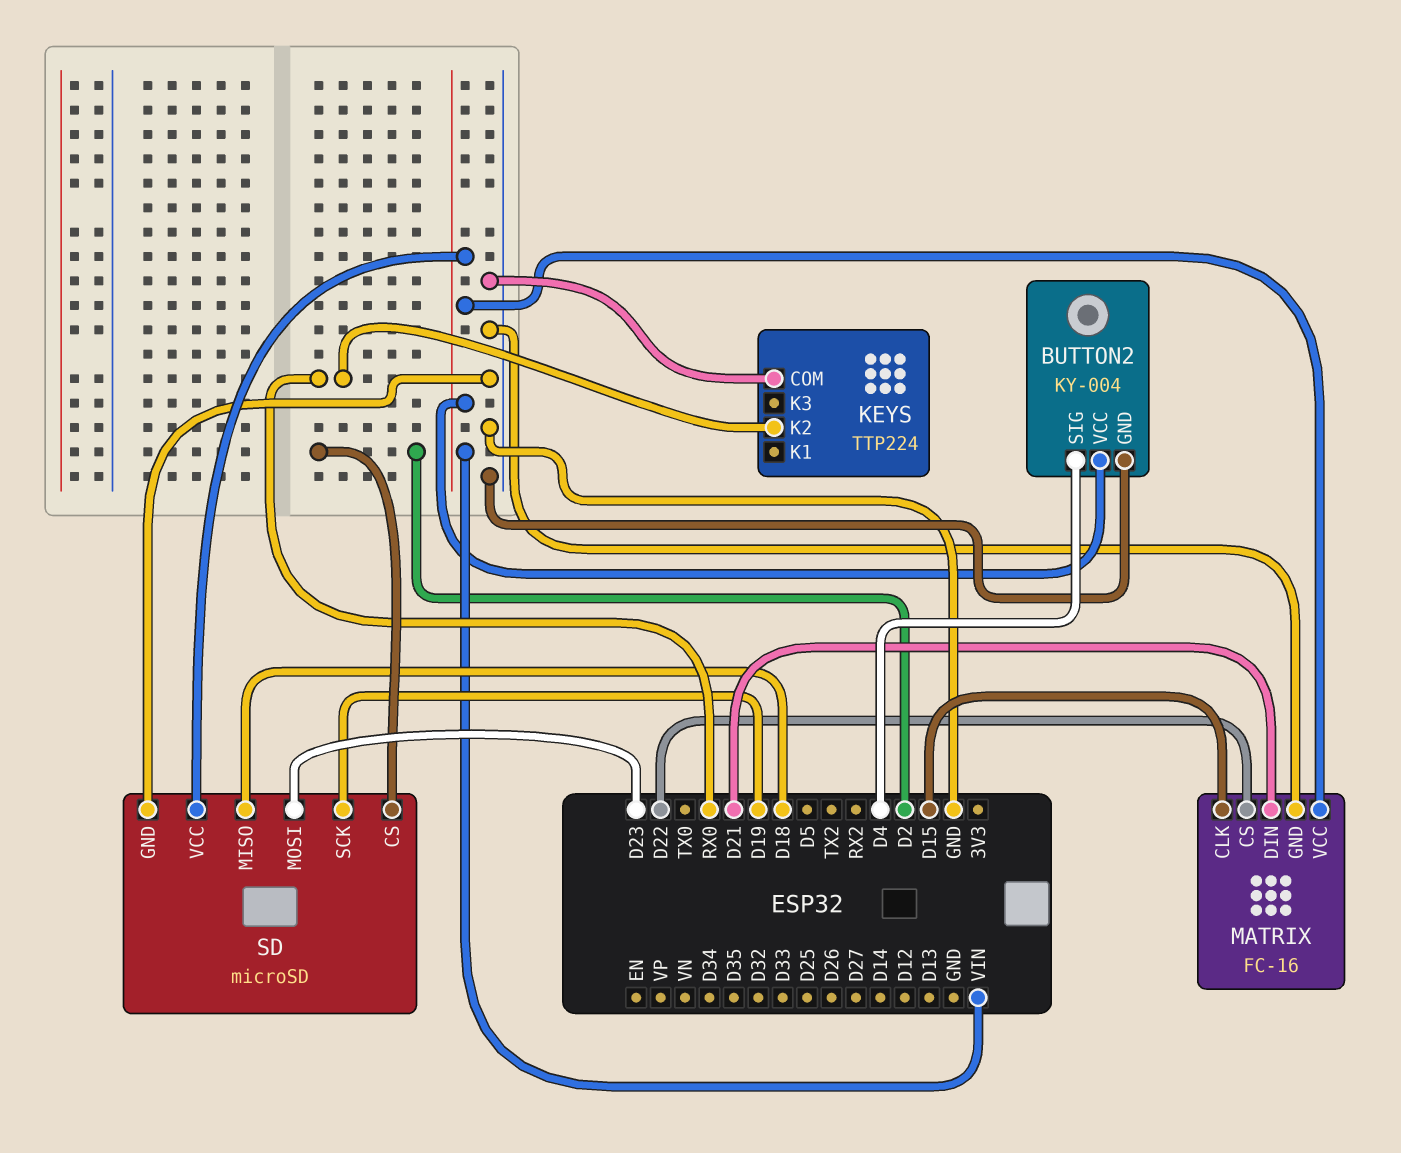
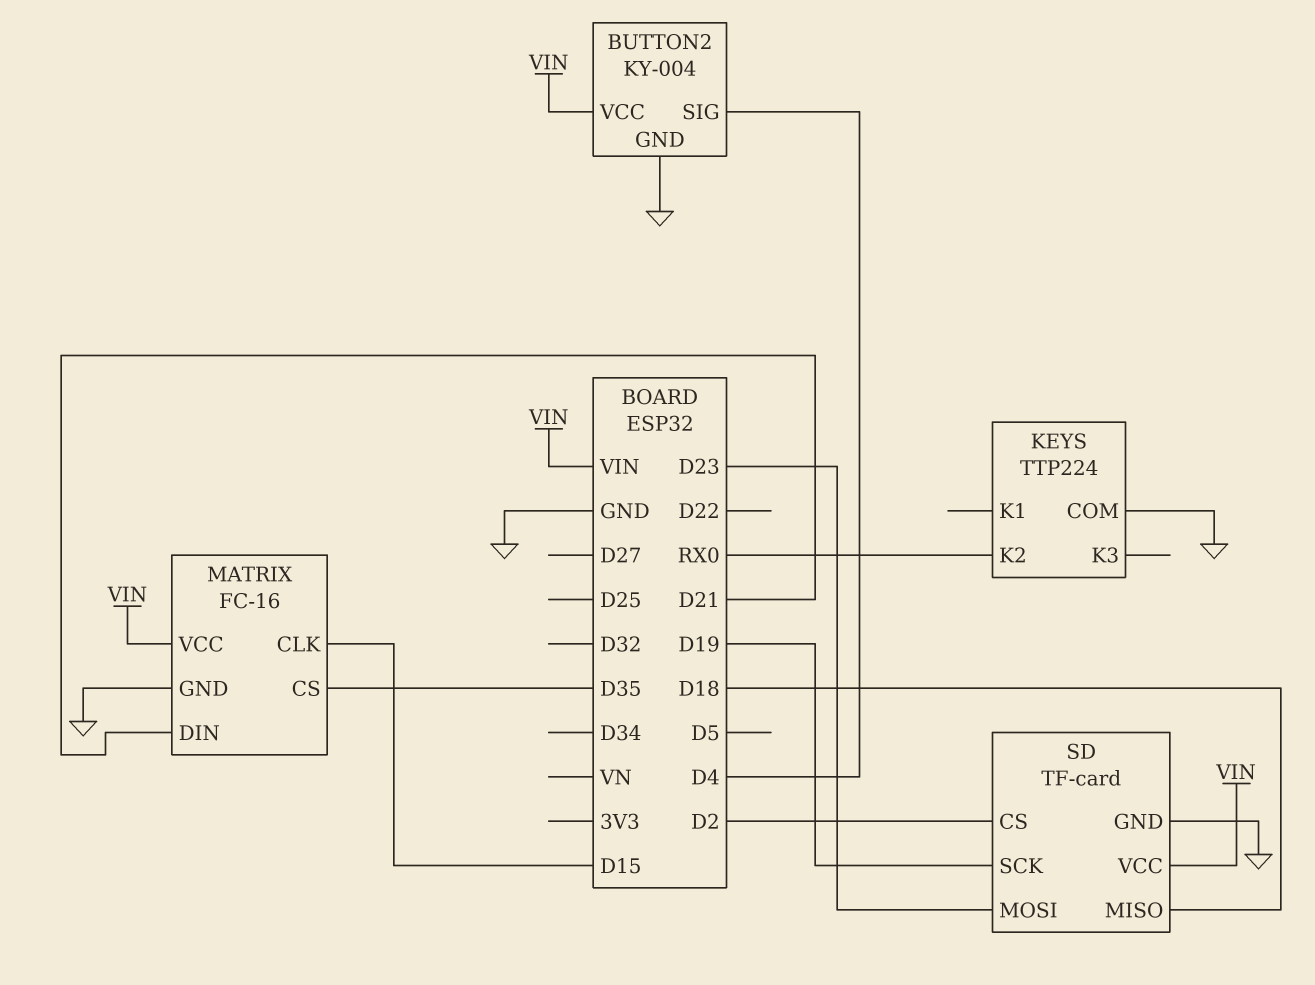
MATRIX pin CS: D22 -> D35
SD: microSD -> TF-card

